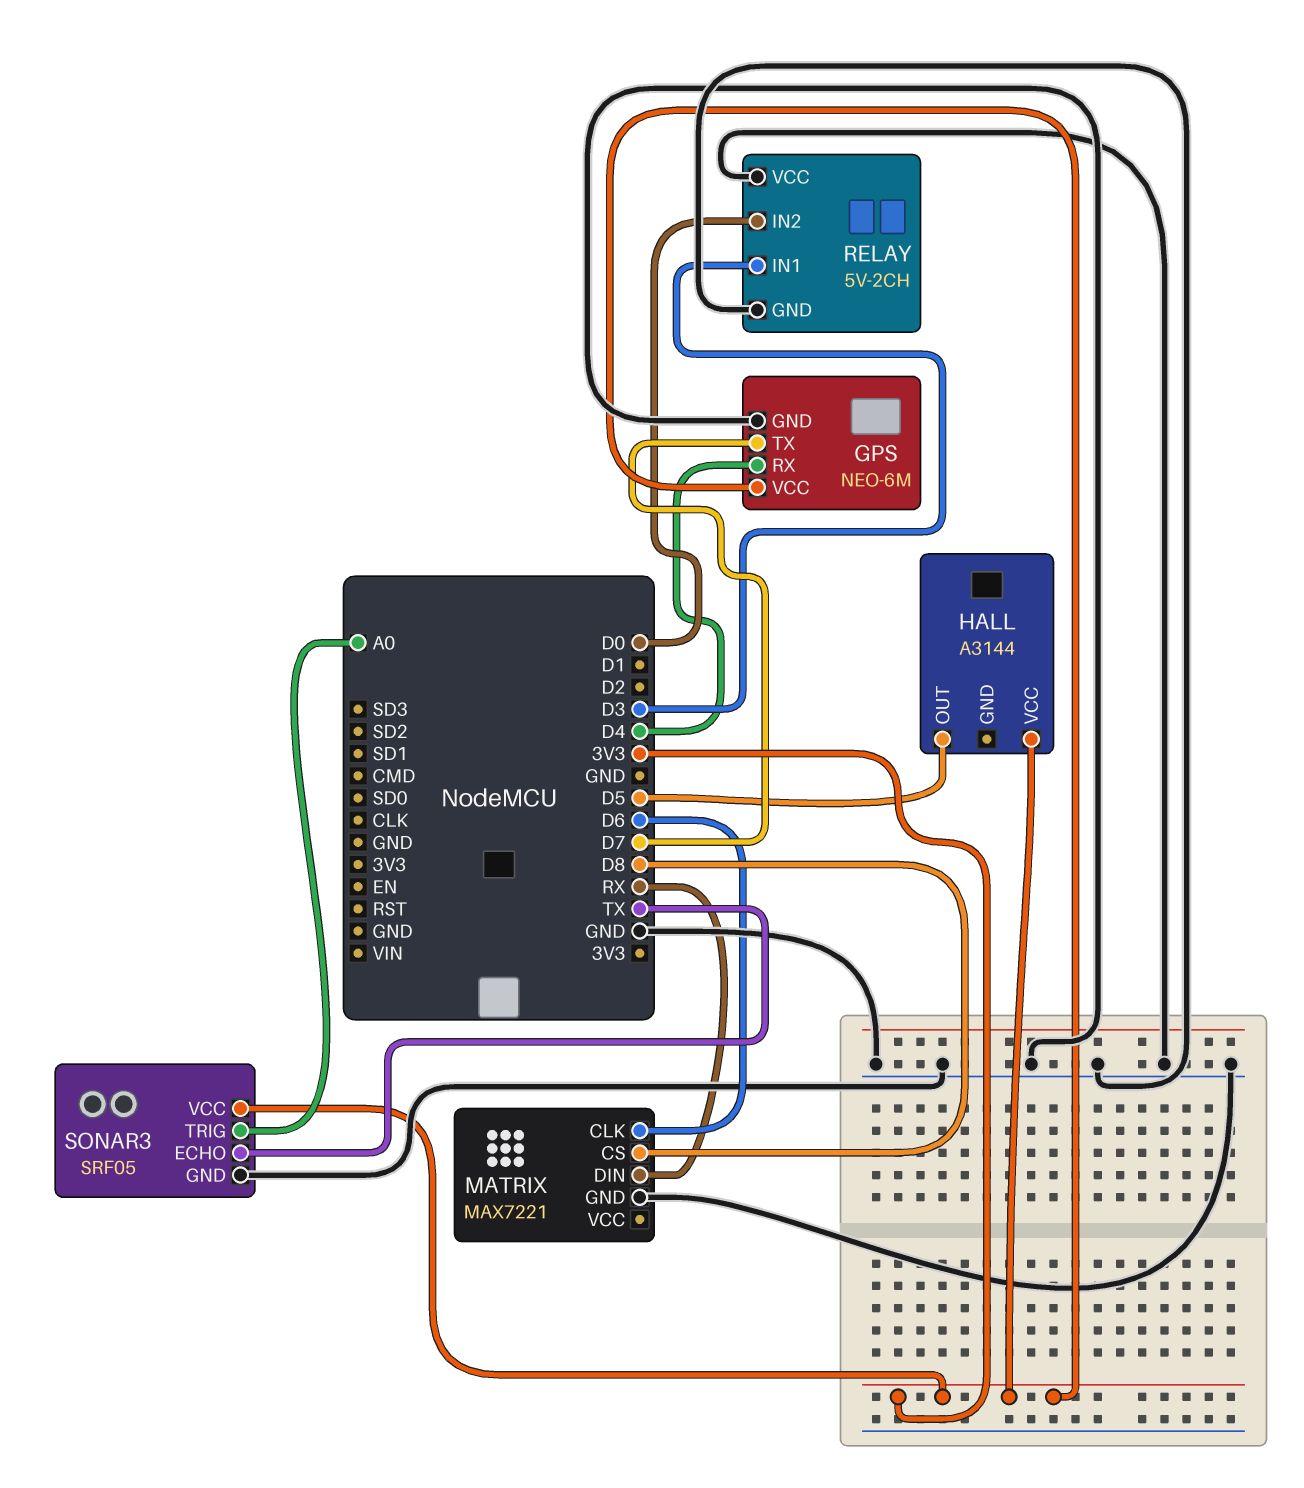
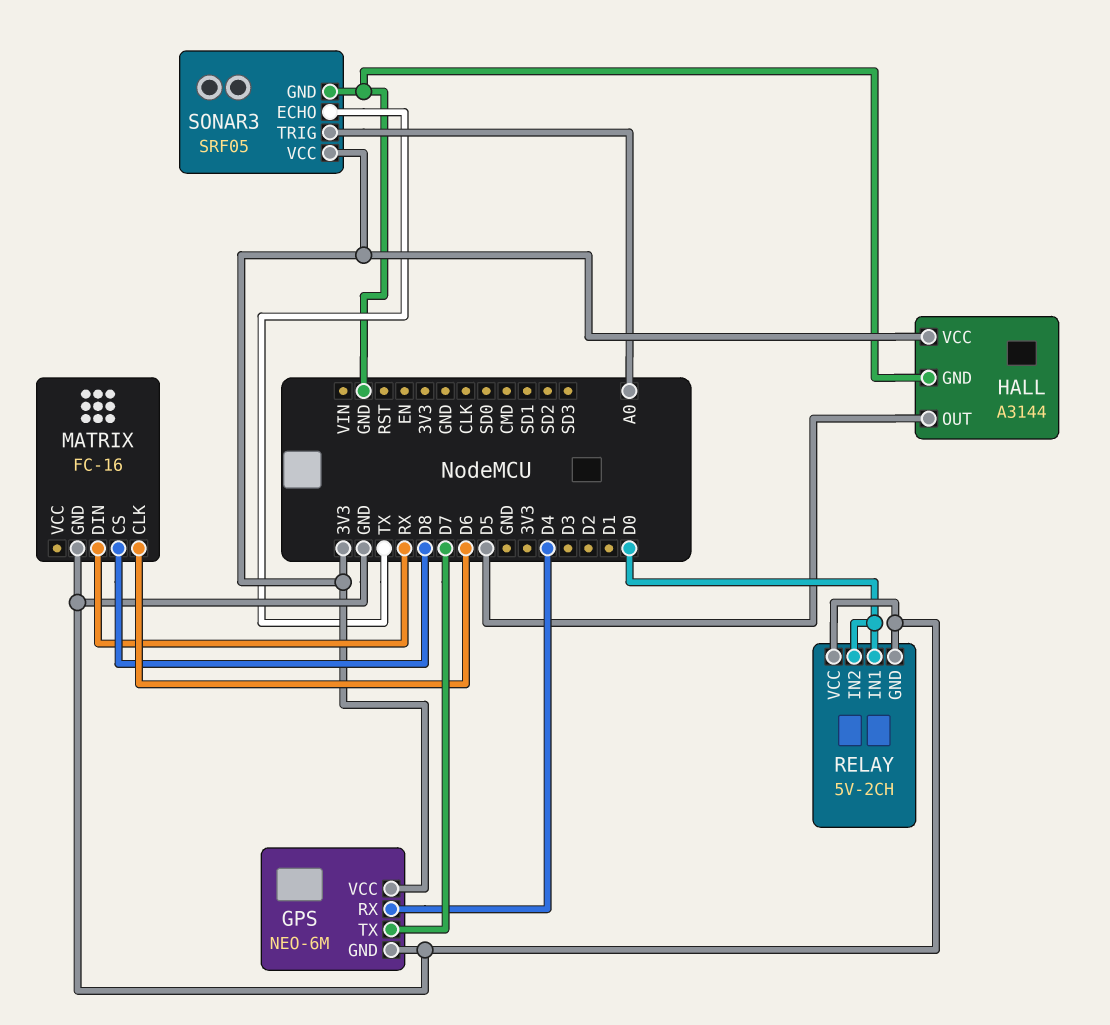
HALL pin GND: none -> GND
MATRIX: MAX7221 -> FC-16
RELAY pin IN1: D3 -> D0

